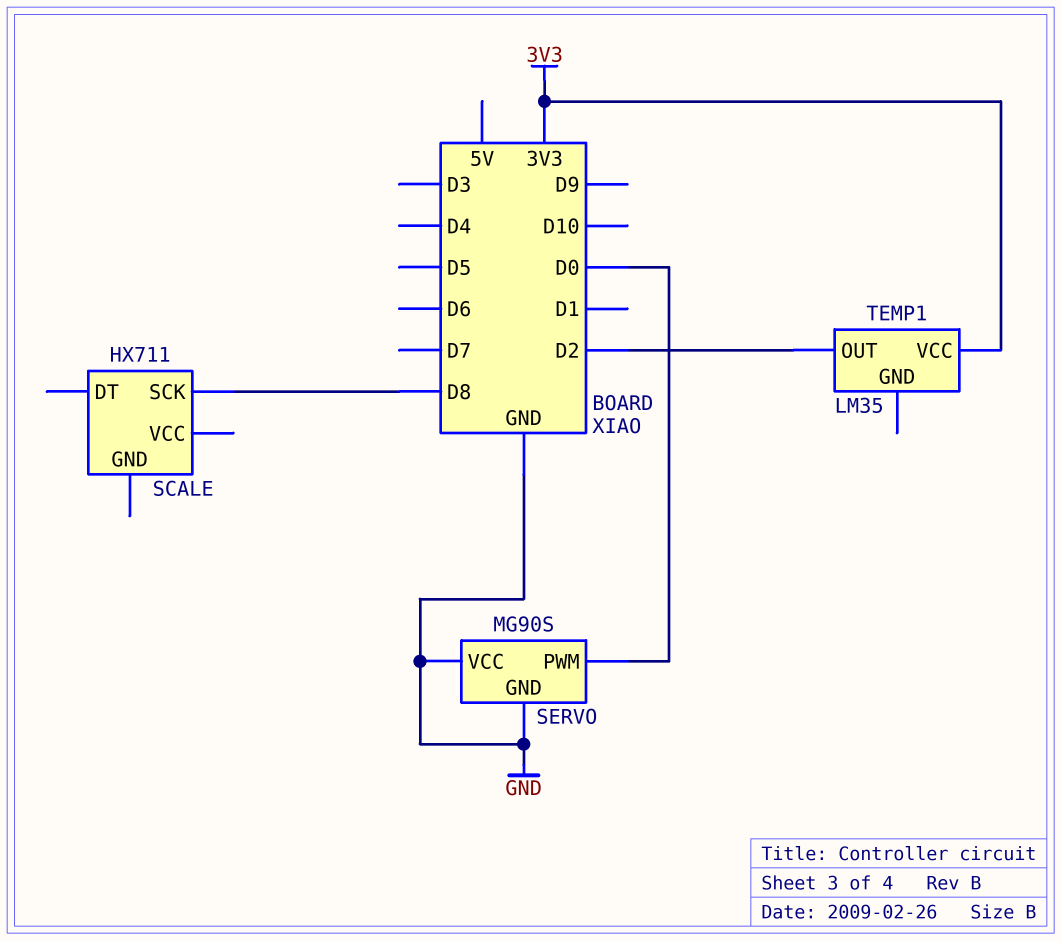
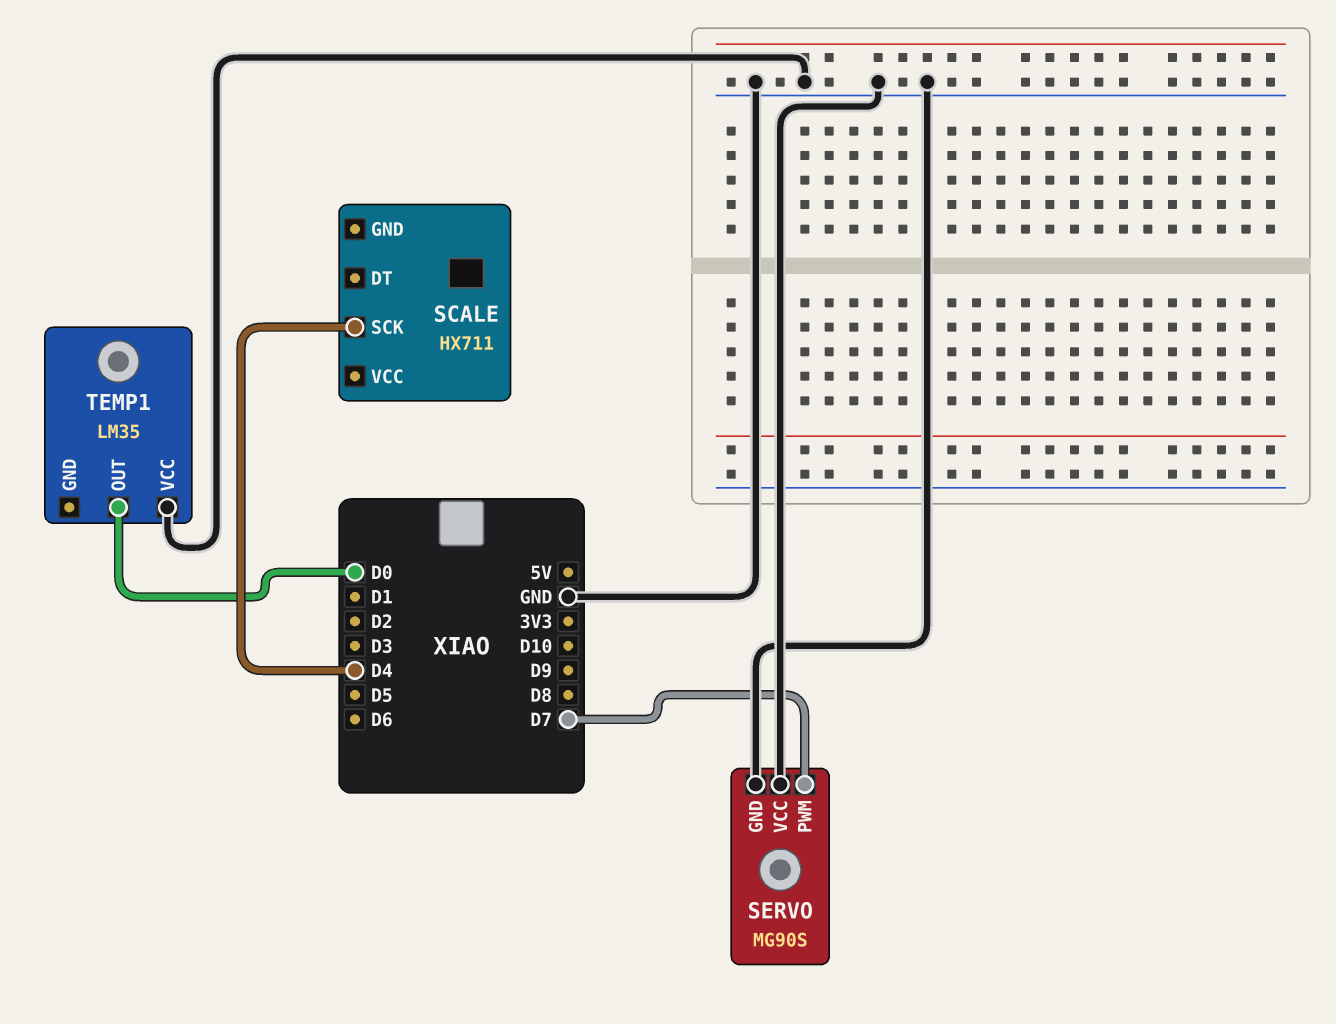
SCALE pin SCK: D8 -> D4
SERVO pin PWM: D0 -> D7
TEMP1 pin OUT: D2 -> D0
TEMP1 pin VCC: 3V3 -> GND

